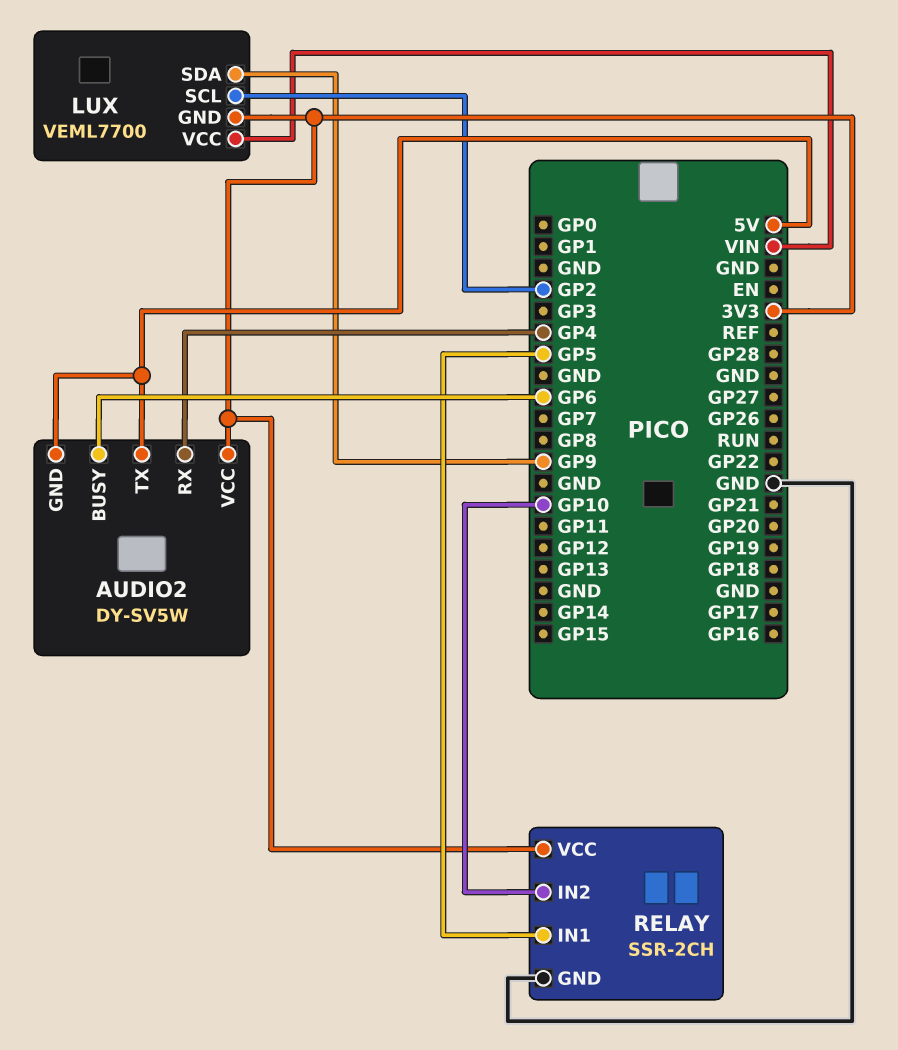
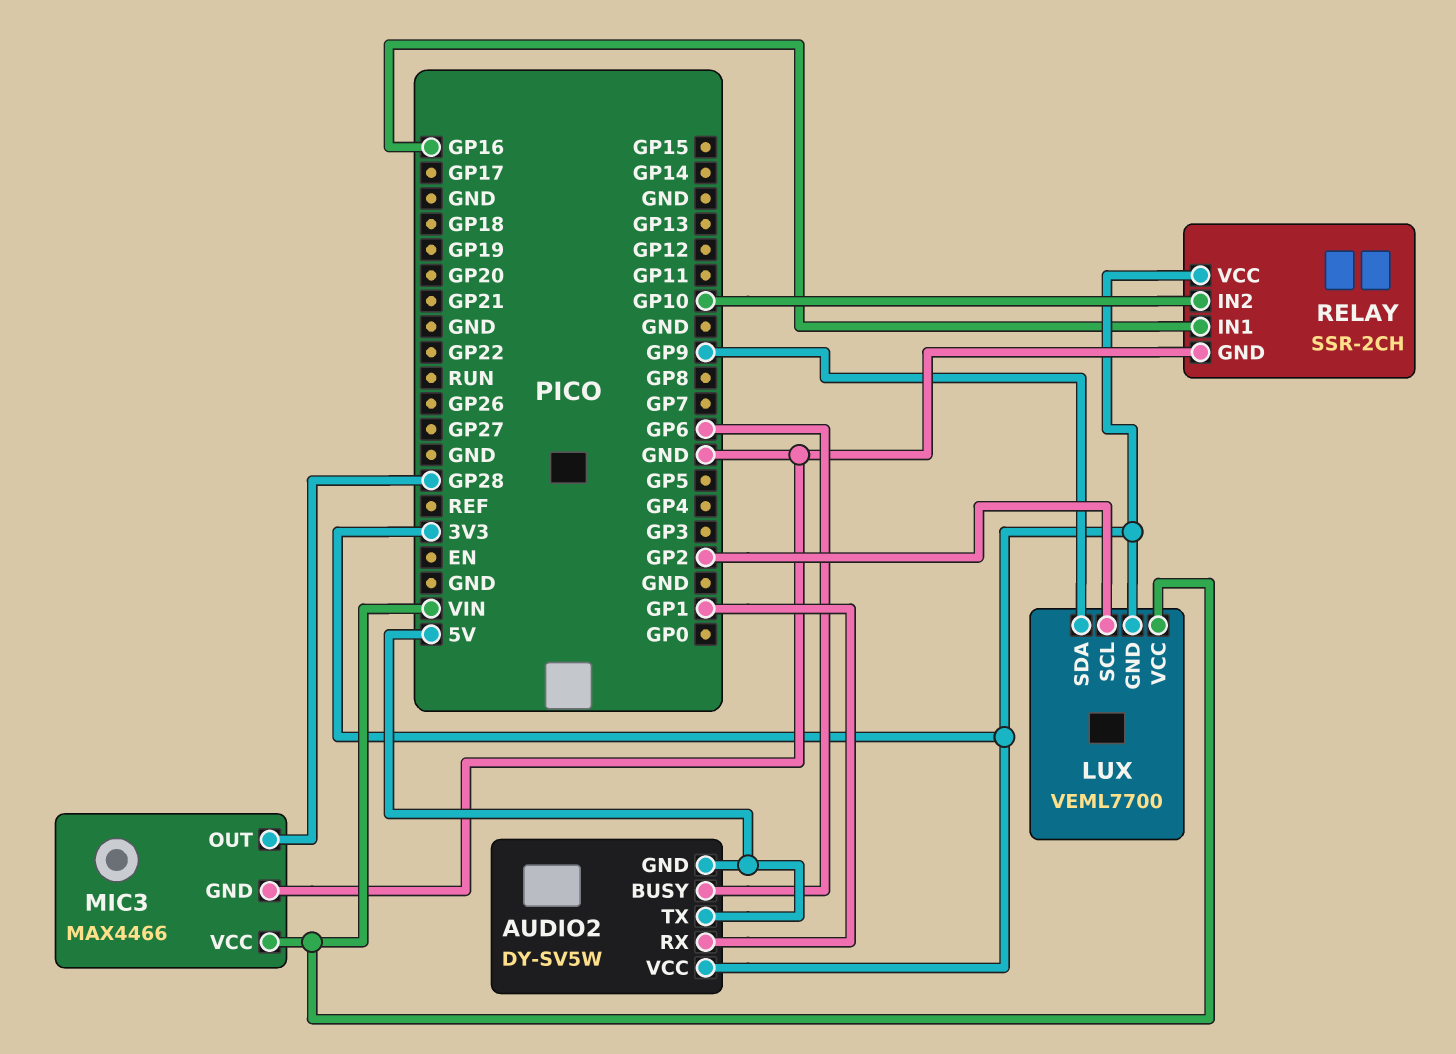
AUDIO2 pin RX: GP4 -> GP1
MIC3: none -> MAX4466
MIC3 pin GND: none -> GND
MIC3 pin OUT: none -> GP28
MIC3 pin VCC: none -> VIN
RELAY pin IN1: GP5 -> GP16

